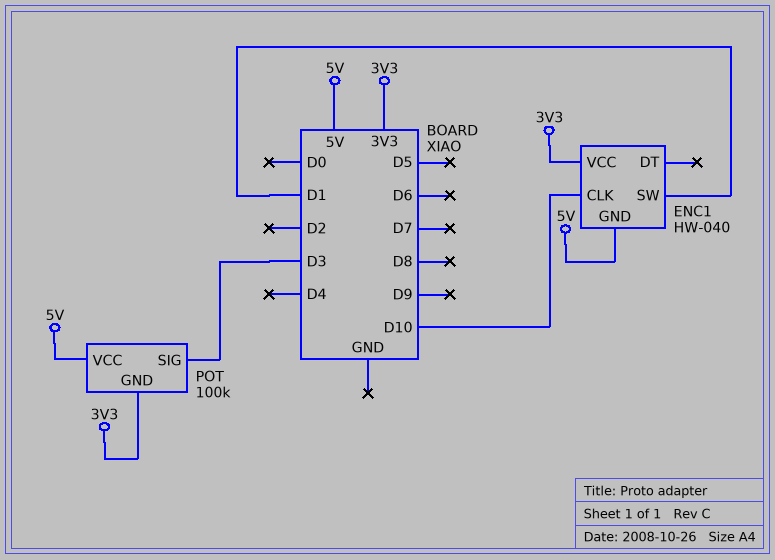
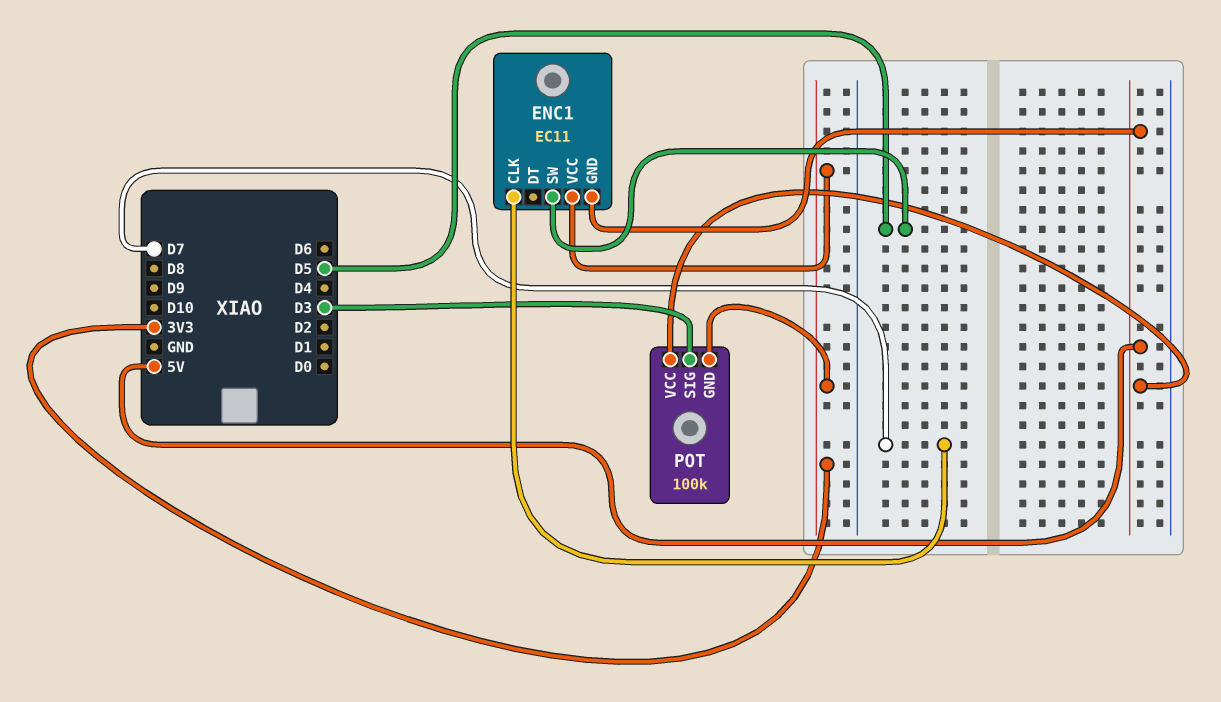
ENC1: HW-040 -> EC11
ENC1 pin CLK: D10 -> D7
ENC1 pin SW: D1 -> D5

